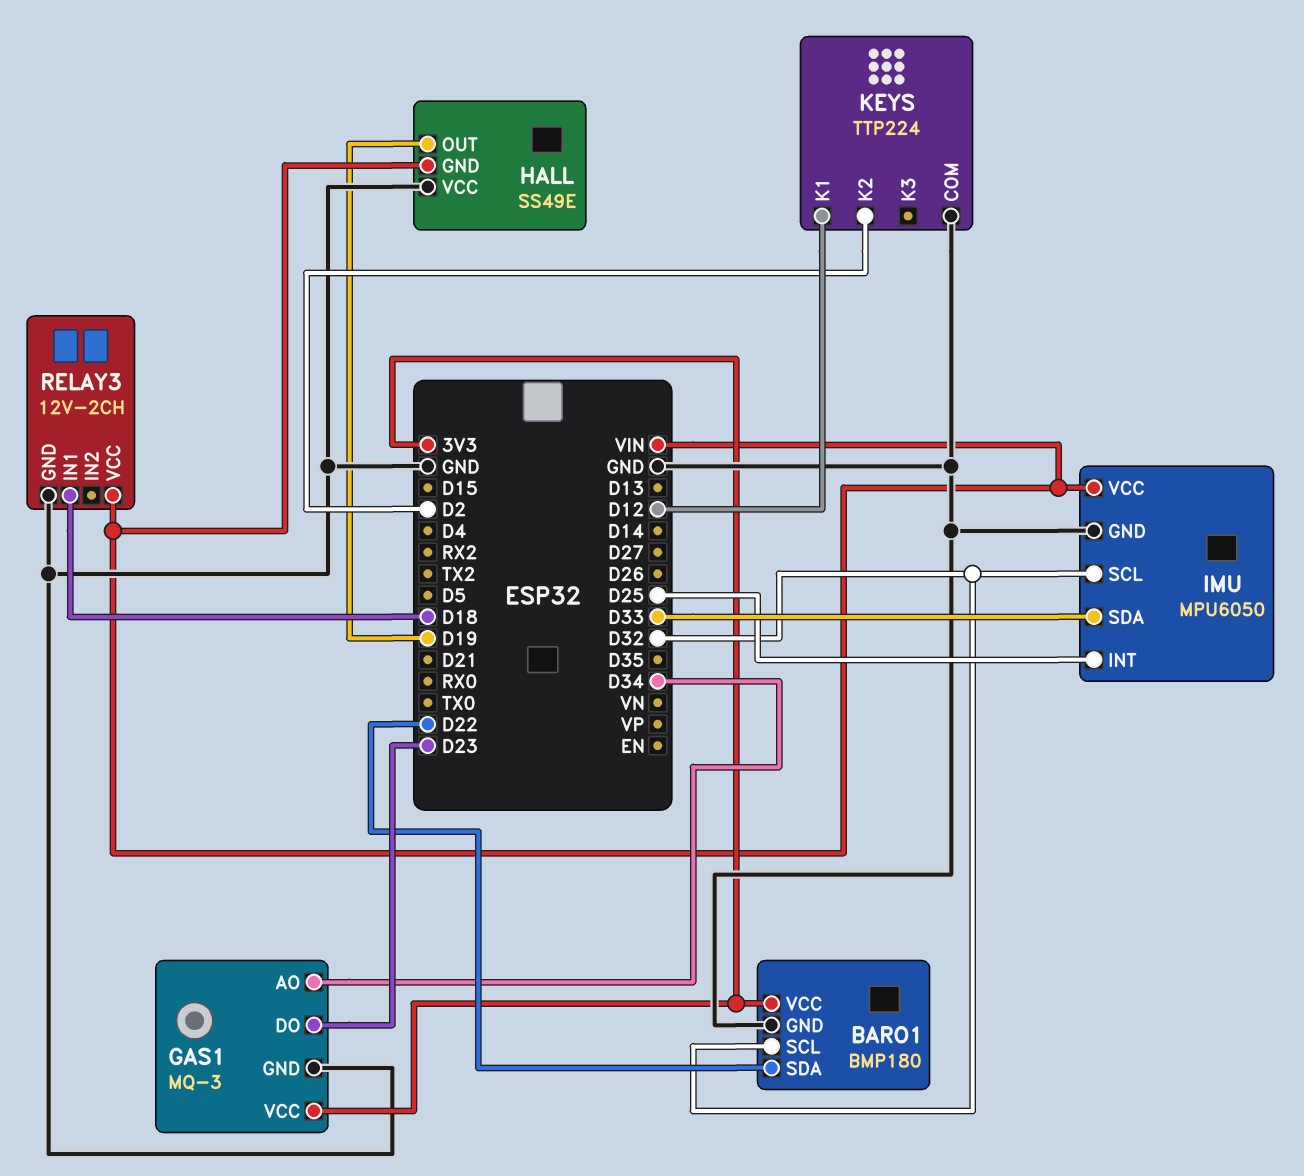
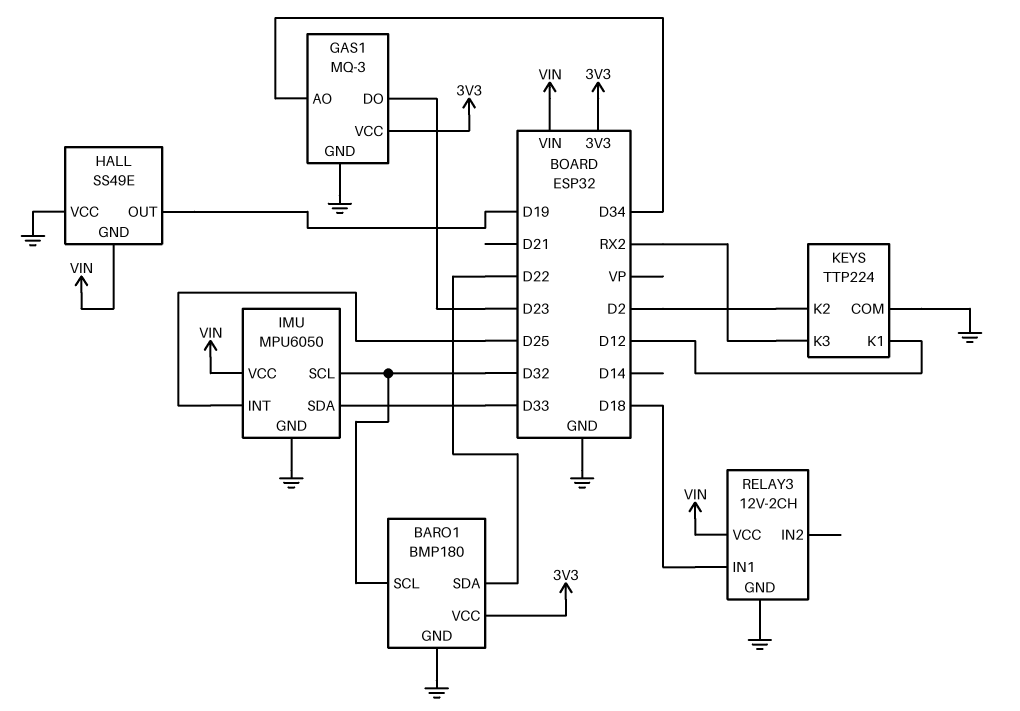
KEYS pin K3: none -> RX2

